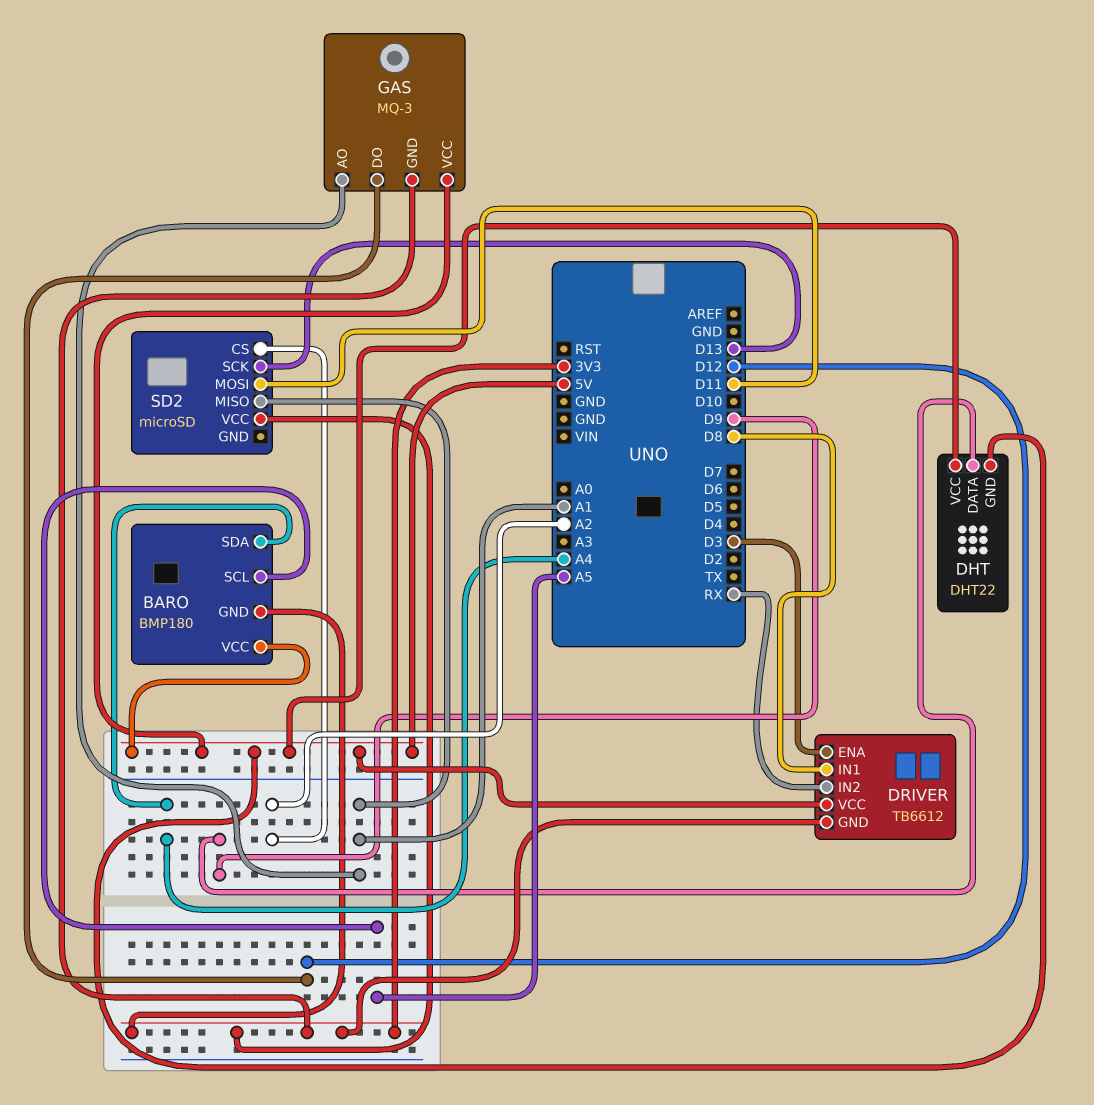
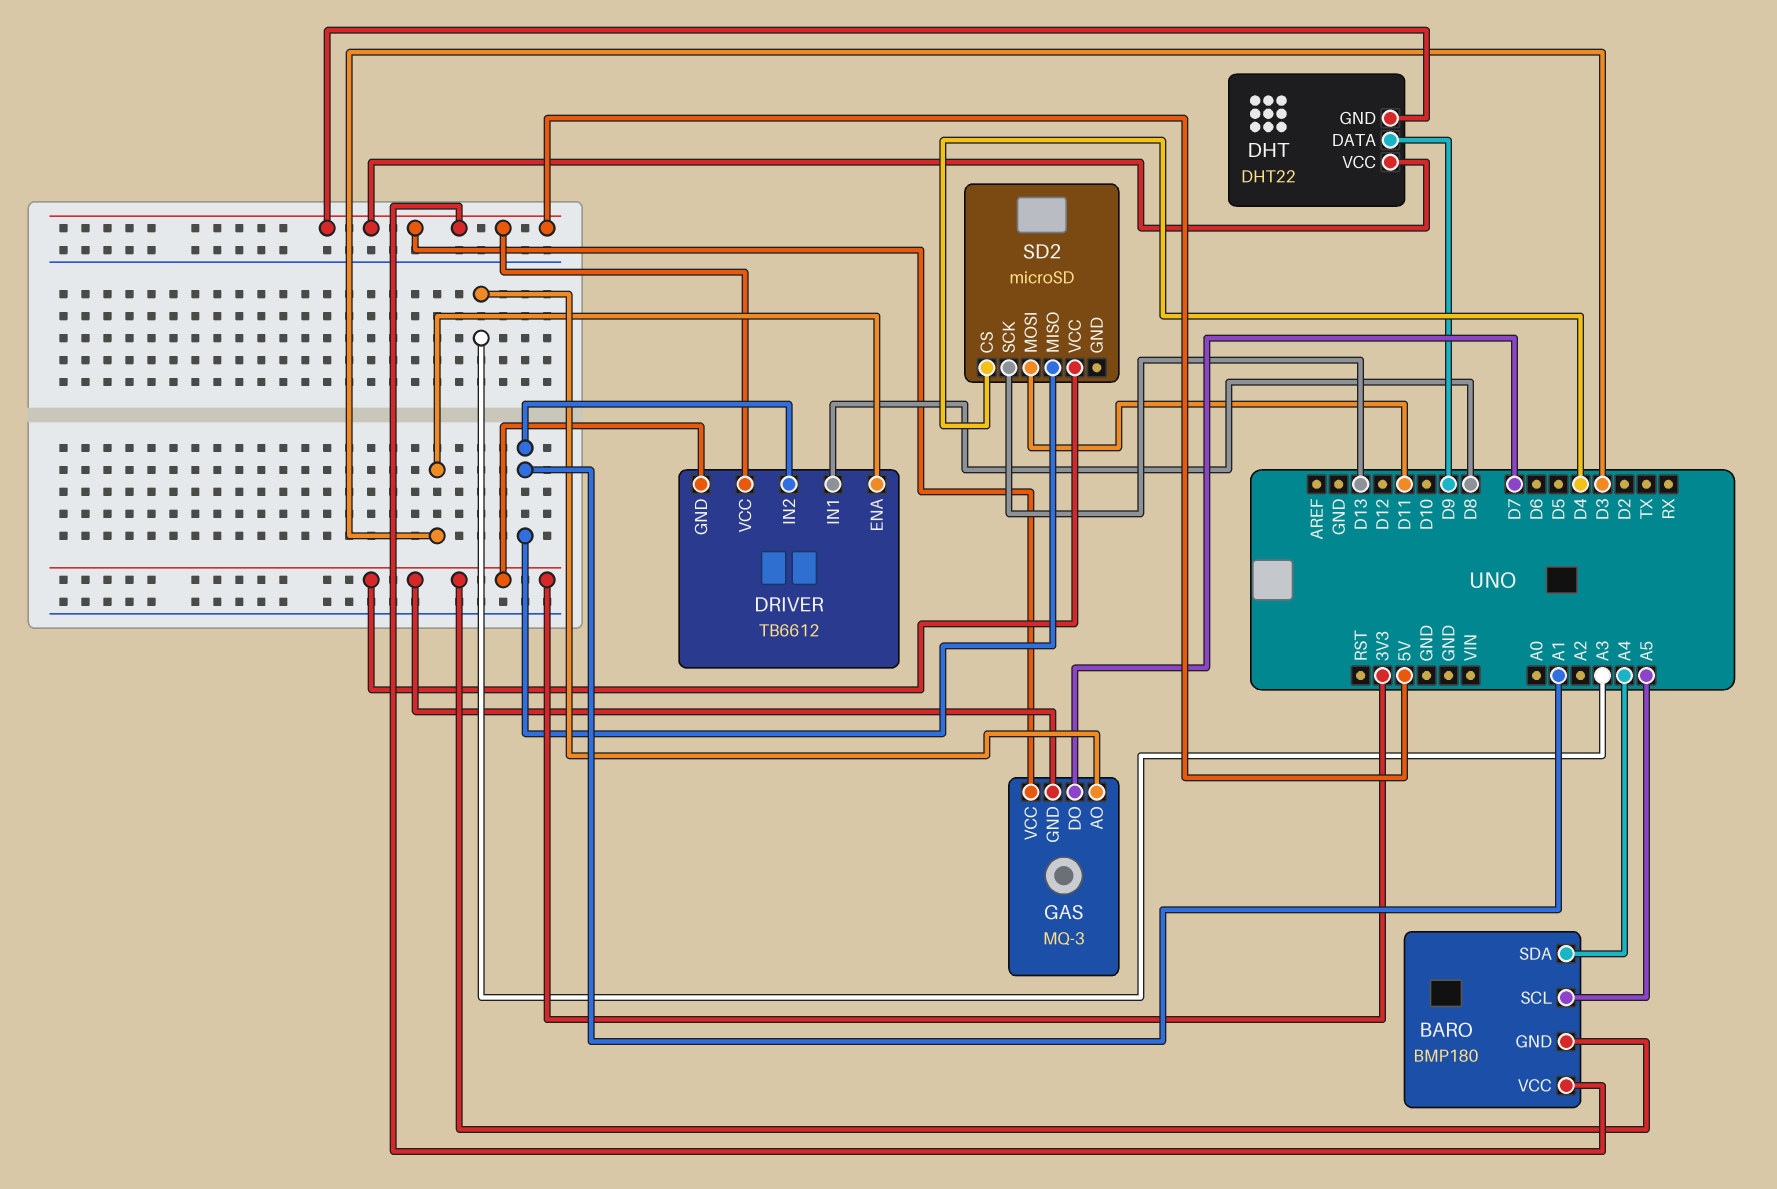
DRIVER pin IN2: RX -> A1
GAS pin AO: A1 -> A3
GAS pin DO: D12 -> D7
SD2 pin CS: A2 -> D4

